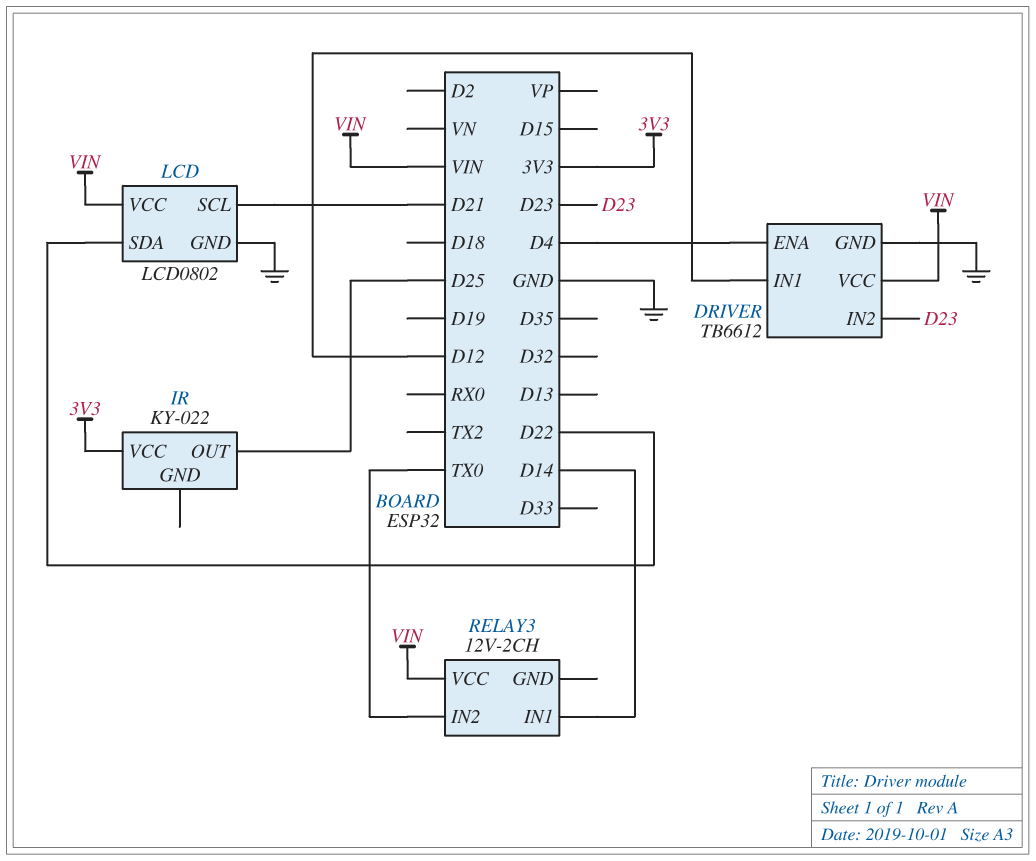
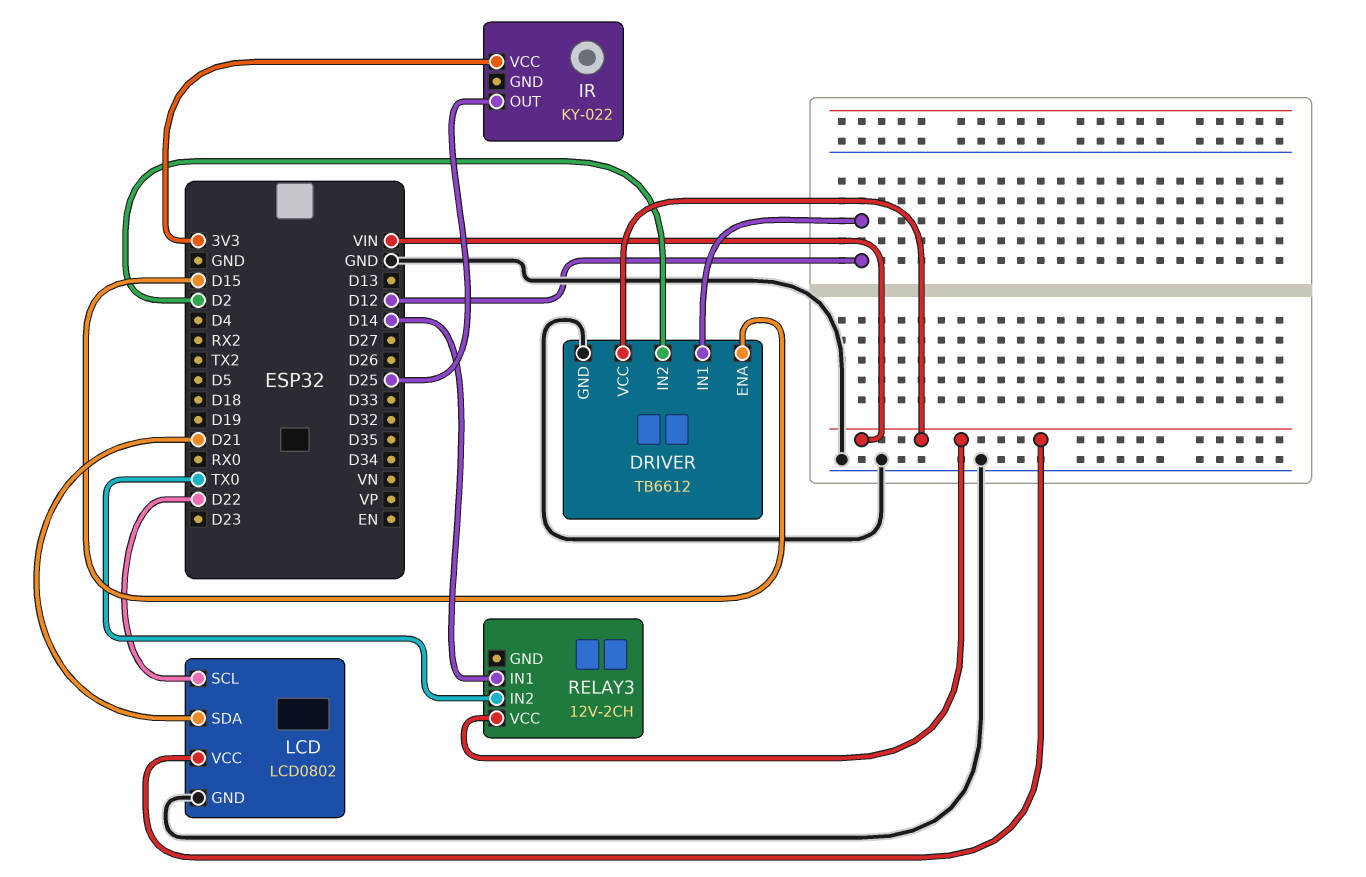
DRIVER pin ENA: D4 -> D15
DRIVER pin IN2: D23 -> D2
LCD pin SCL: D21 -> D22
LCD pin SDA: D22 -> D21

